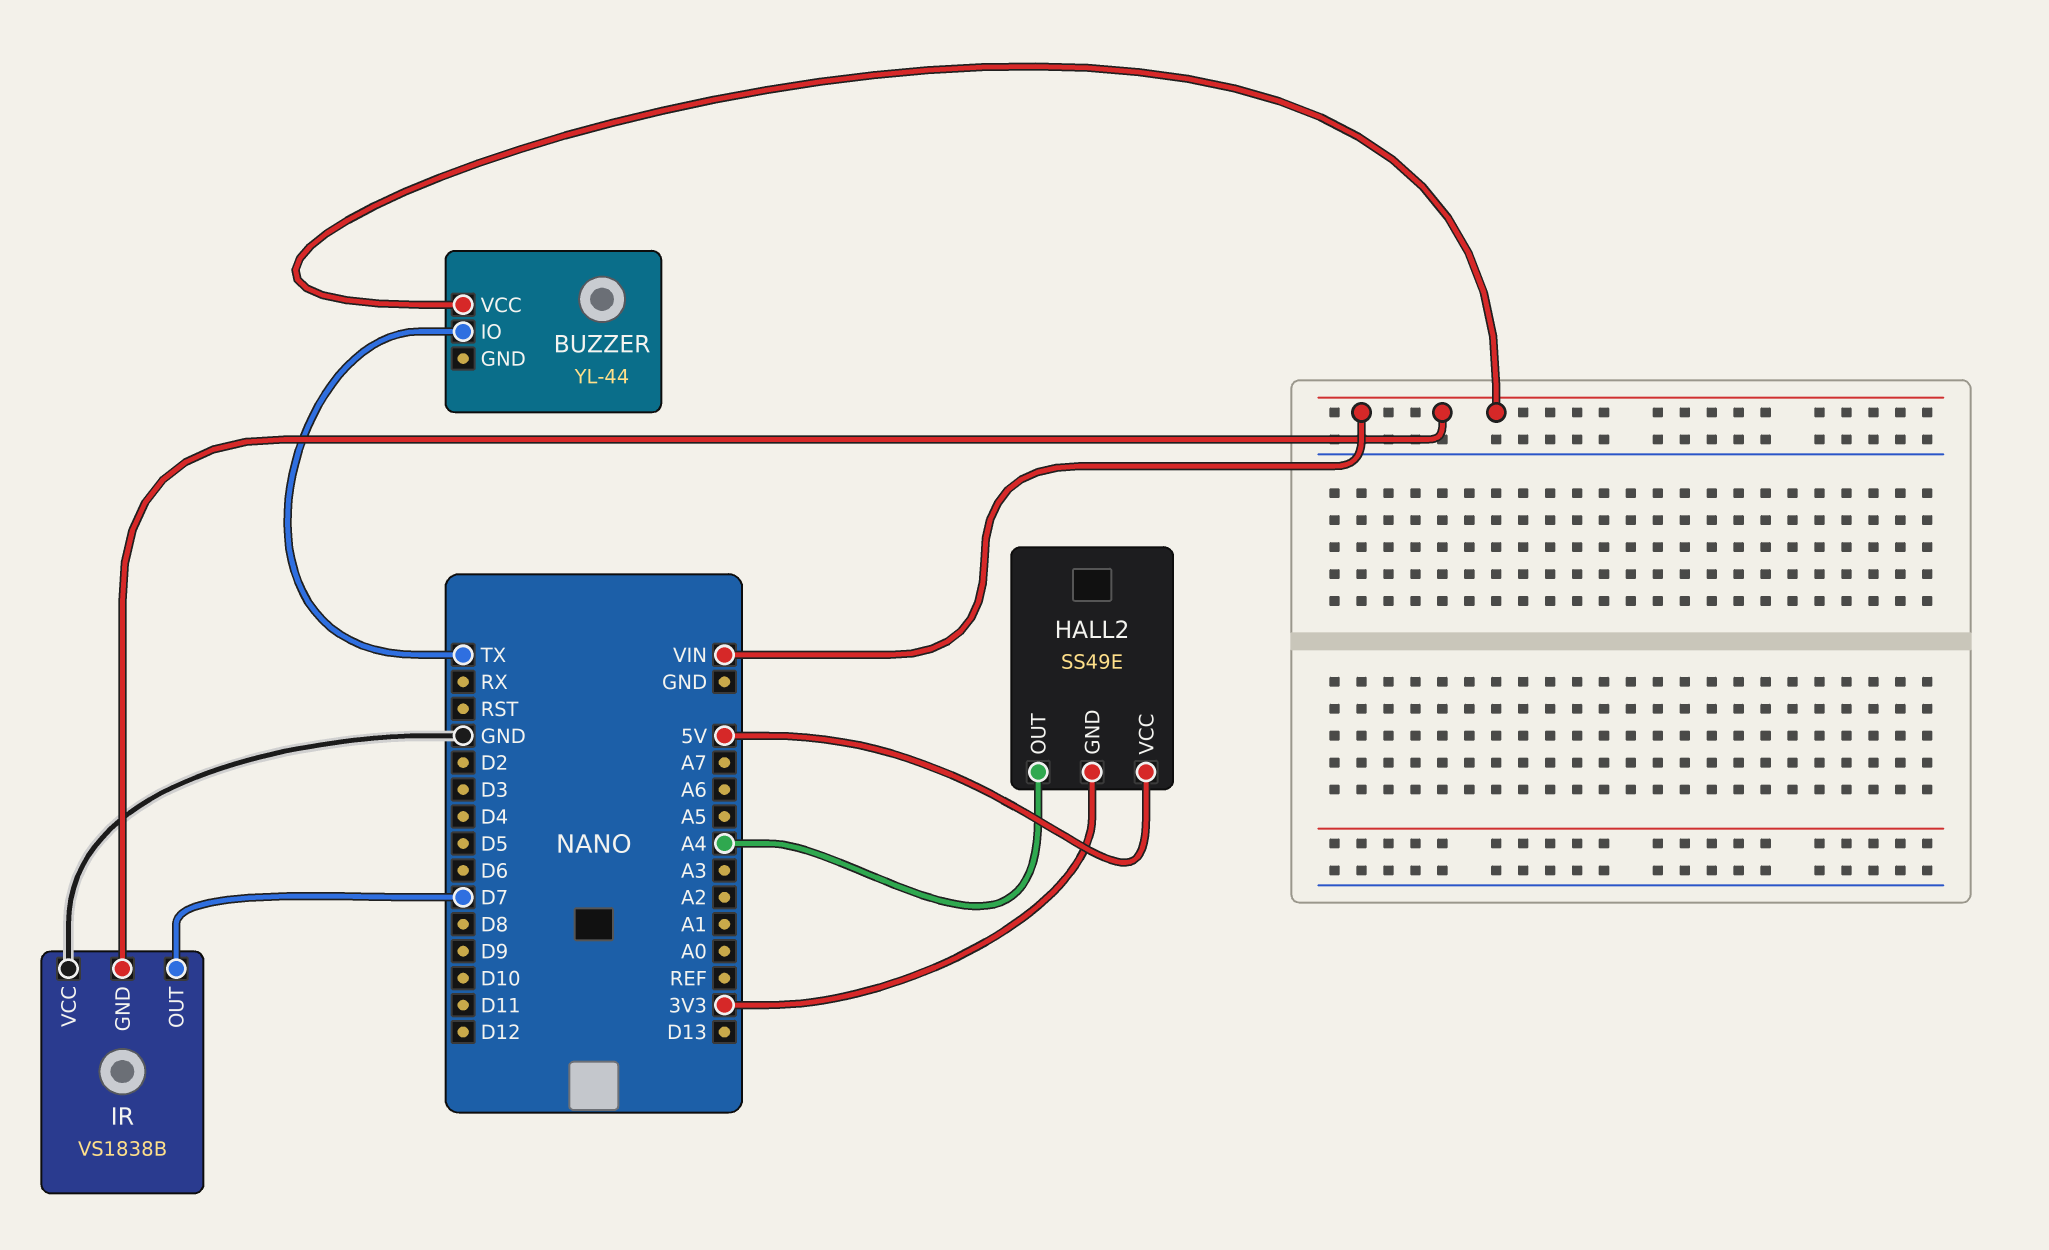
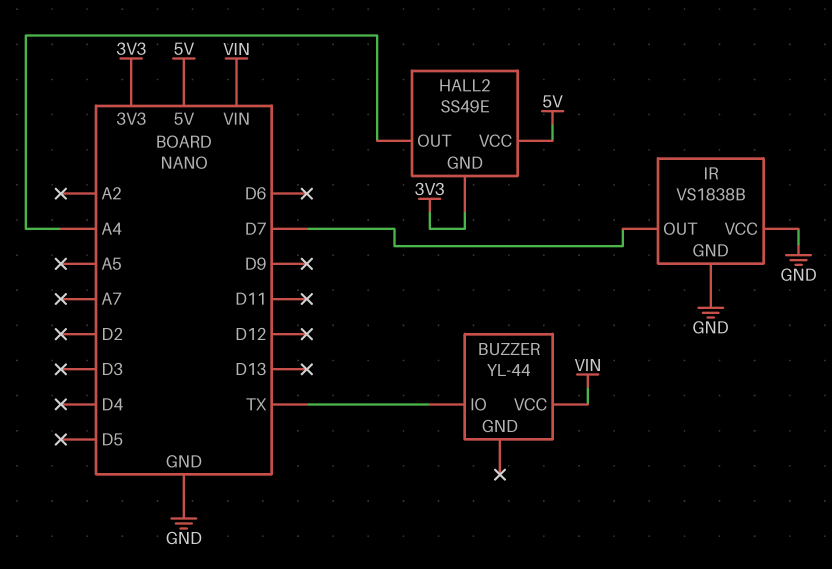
IR pin GND: VIN -> GND

